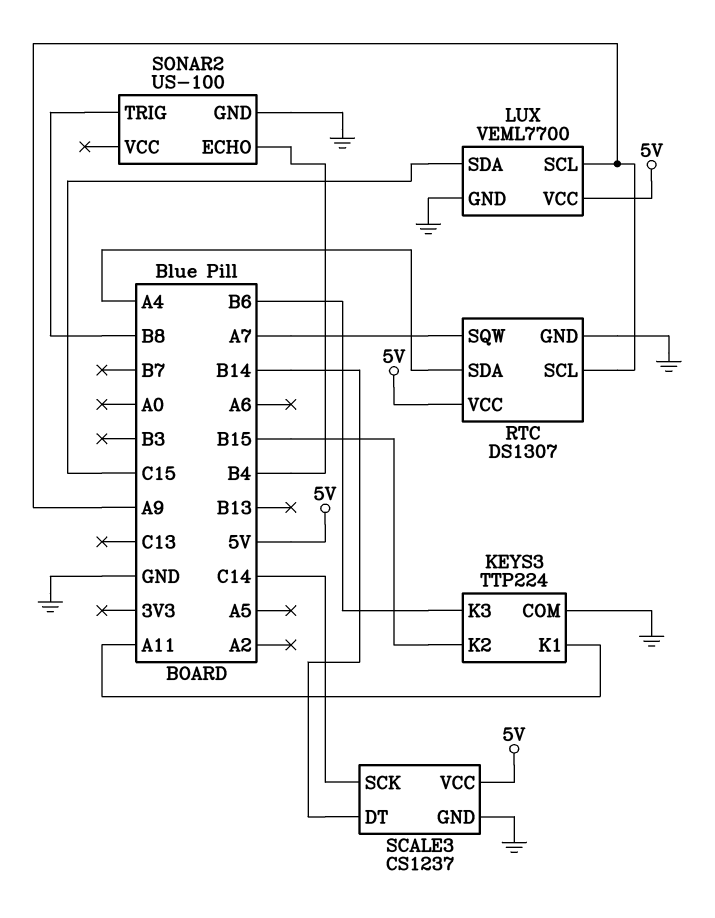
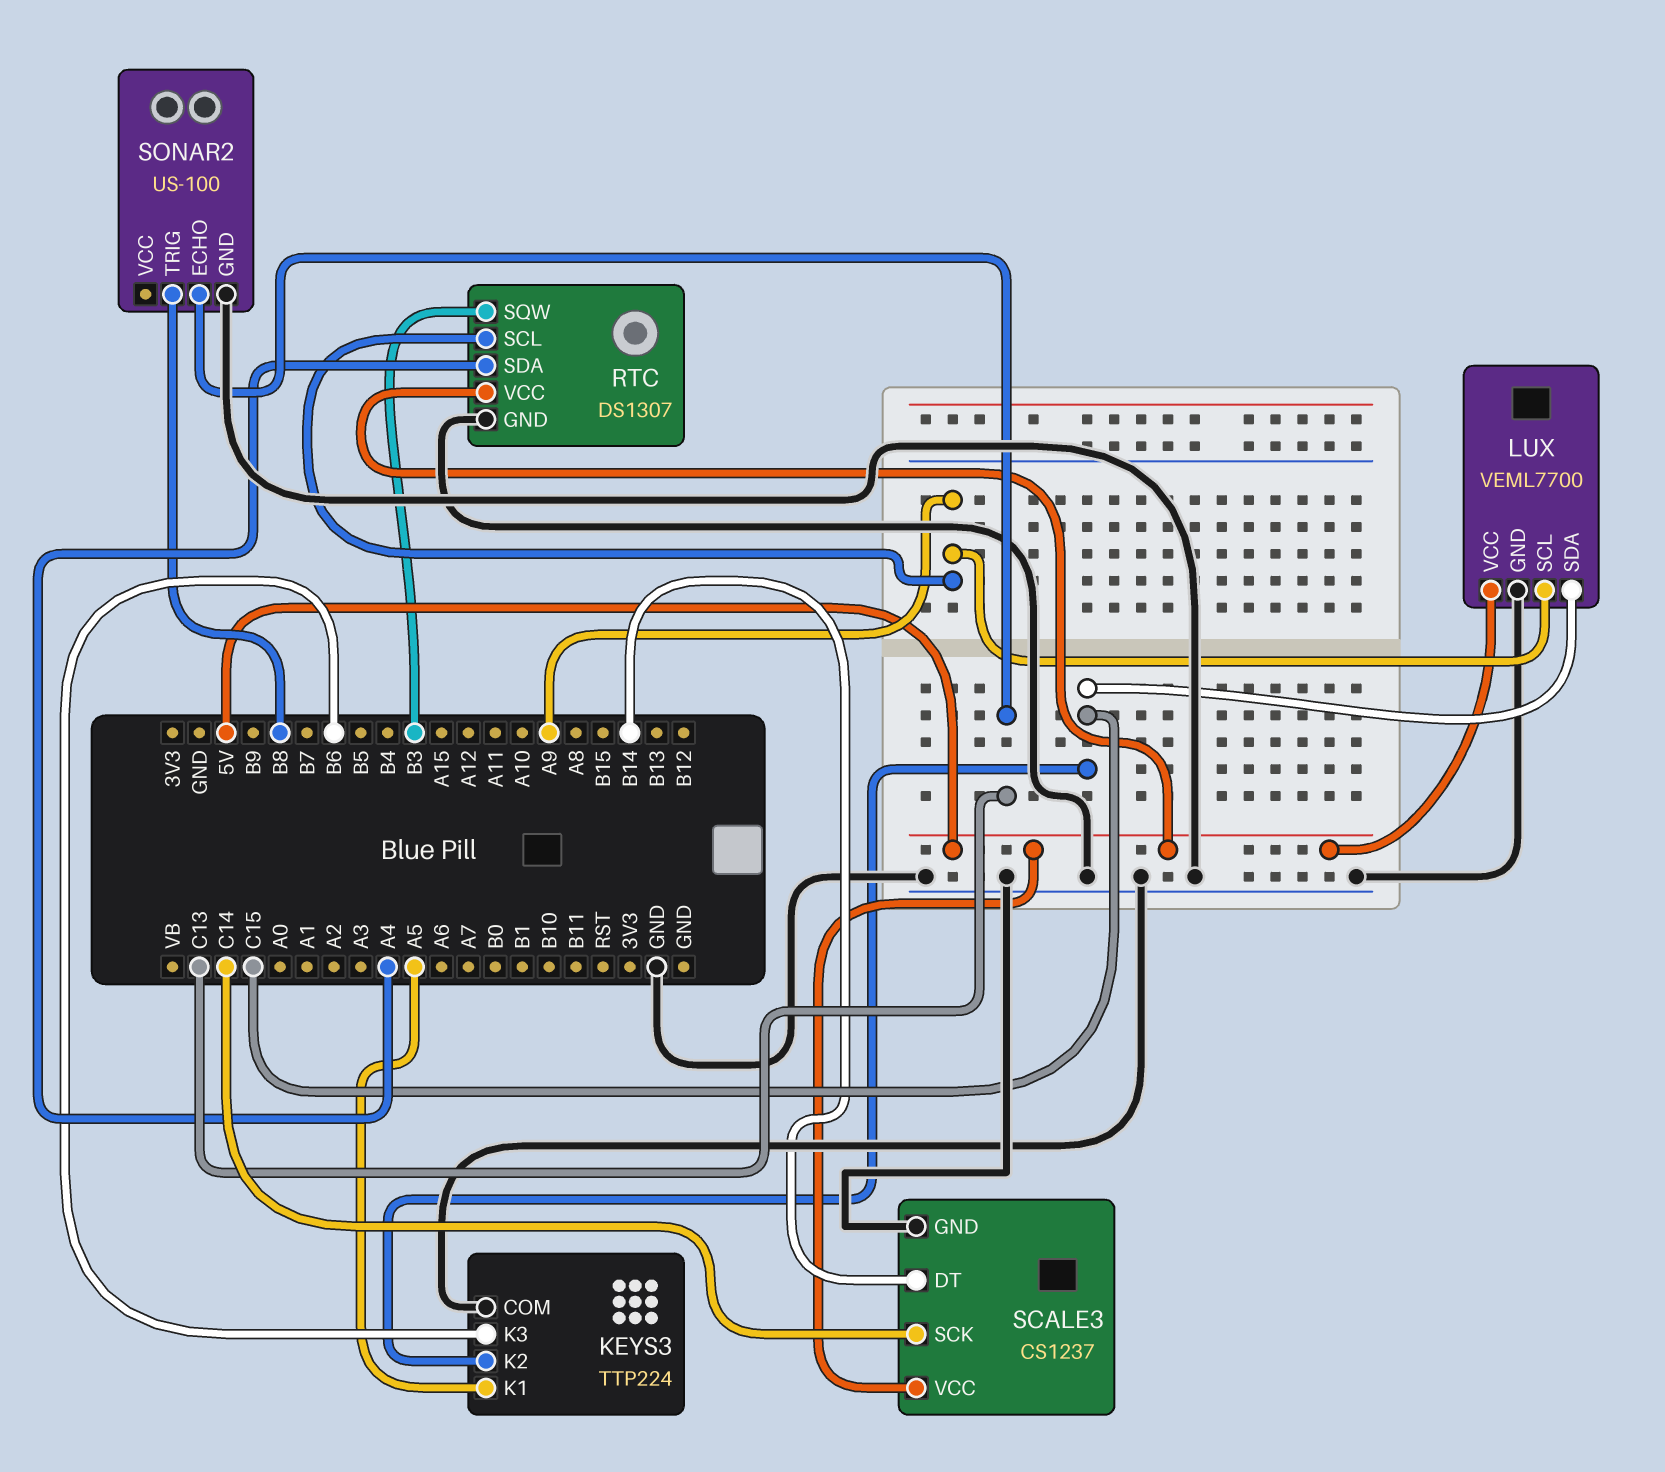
KEYS3 pin K1: A11 -> A5
KEYS3 pin K2: B15 -> C15
RTC pin SQW: A7 -> B3
SONAR2 pin ECHO: B4 -> C13

